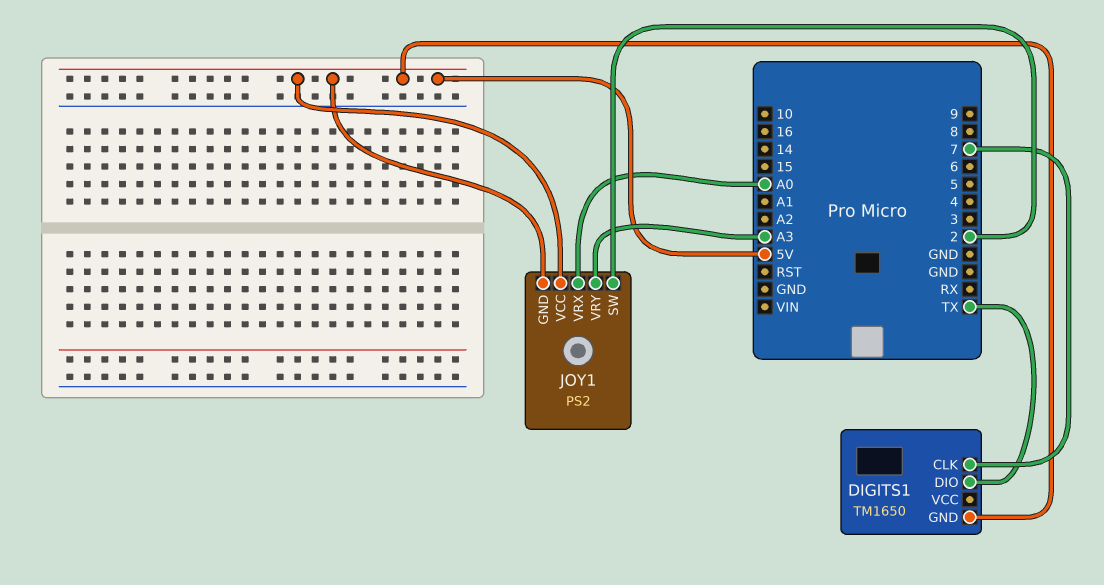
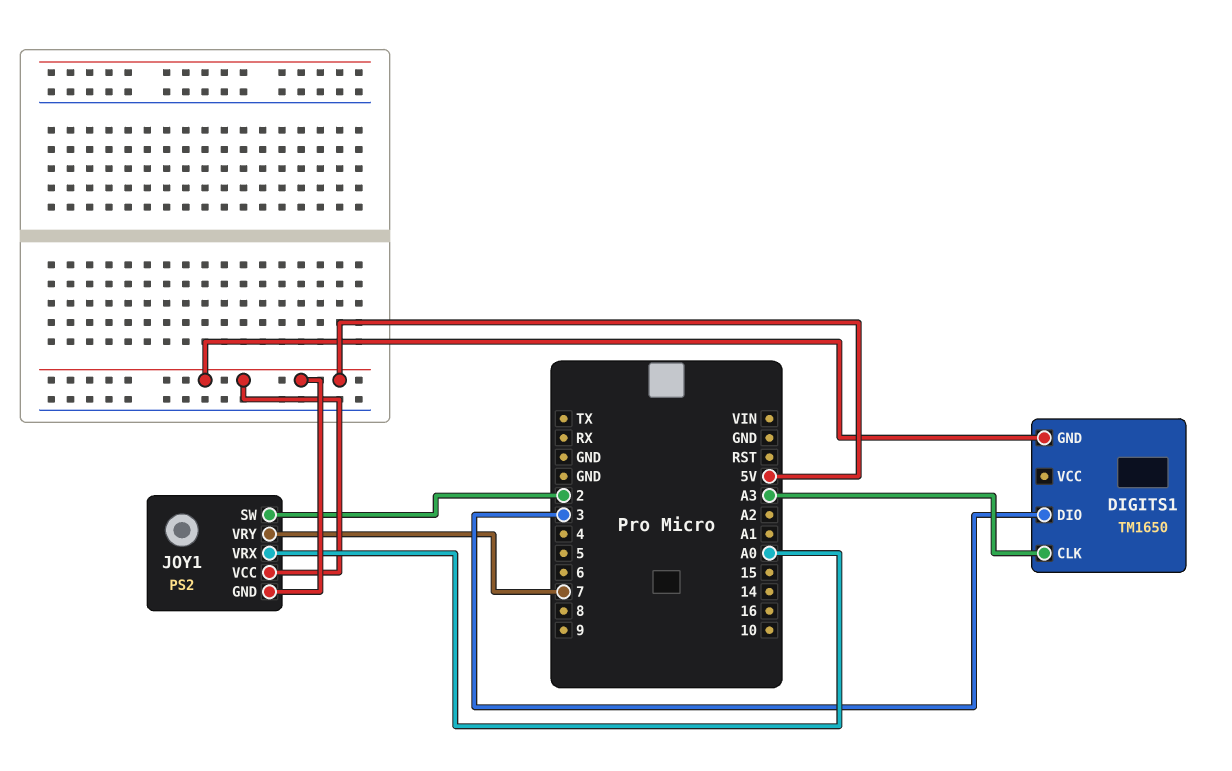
DIGITS1 pin CLK: 7 -> A3
DIGITS1 pin DIO: TX -> 3
JOY1 pin VRY: A3 -> 7

